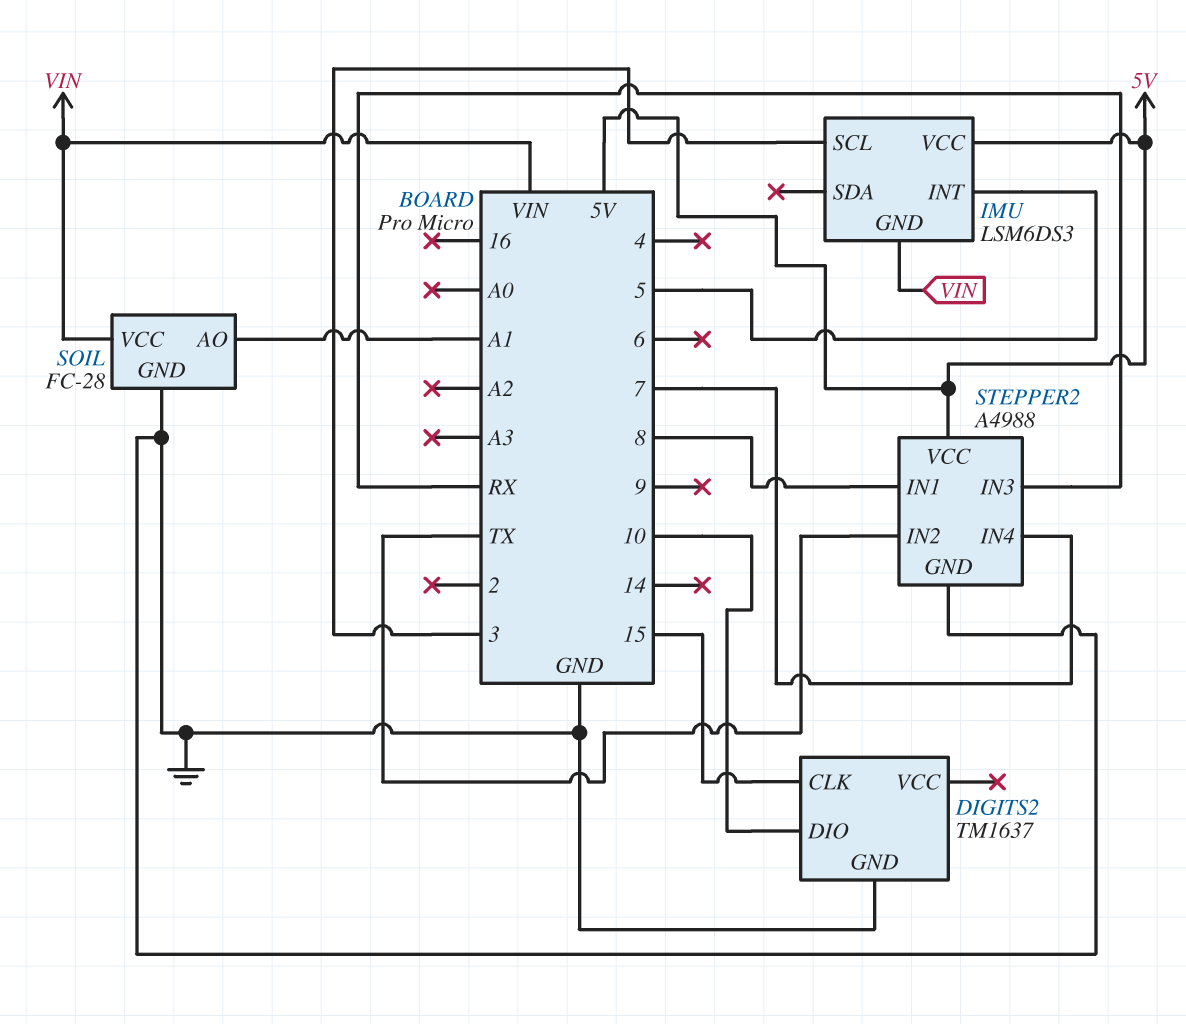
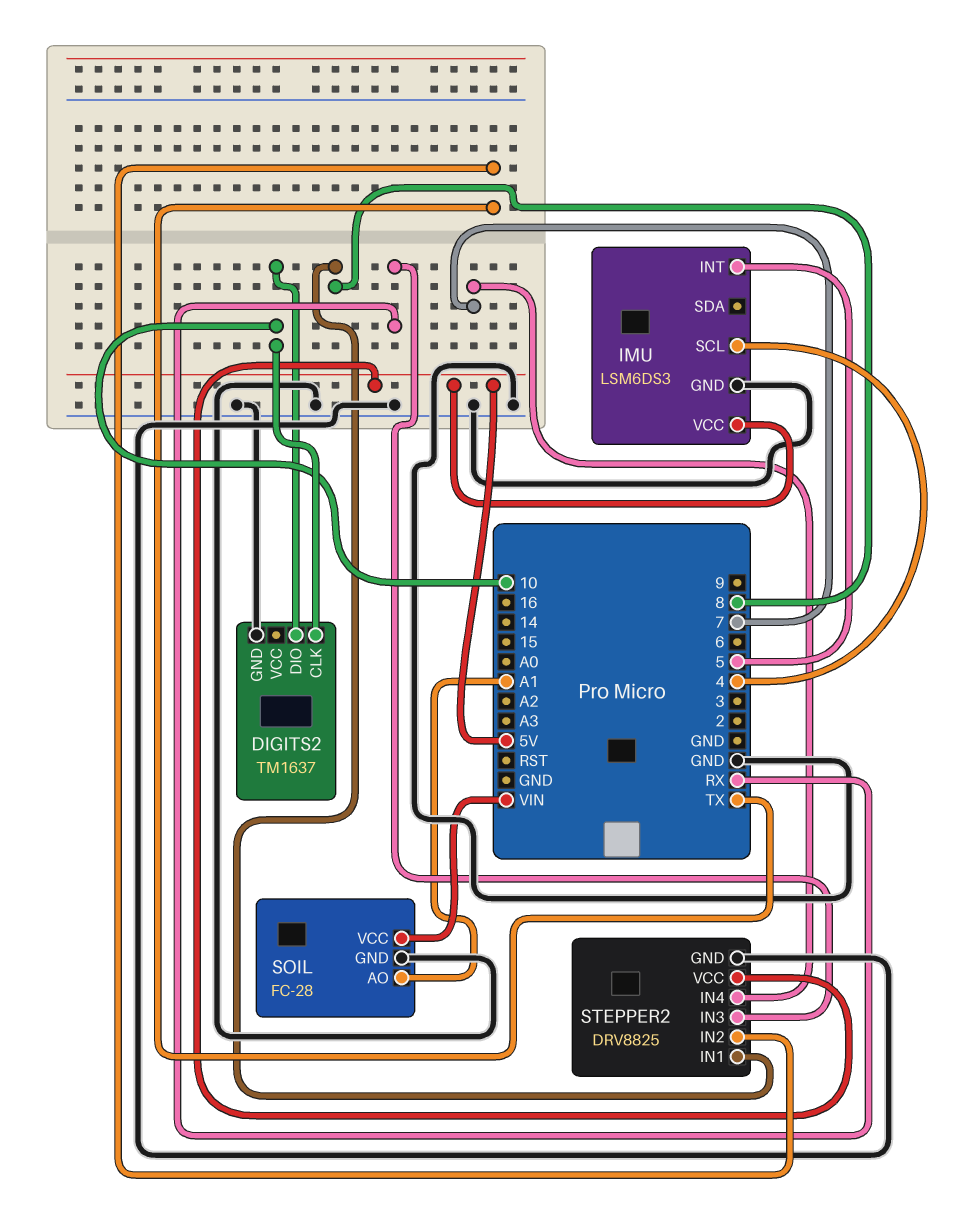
DIGITS2 pin CLK: 15 -> 10
IMU pin GND: VIN -> GND
IMU pin SCL: 3 -> 4
STEPPER2: A4988 -> DRV8825

